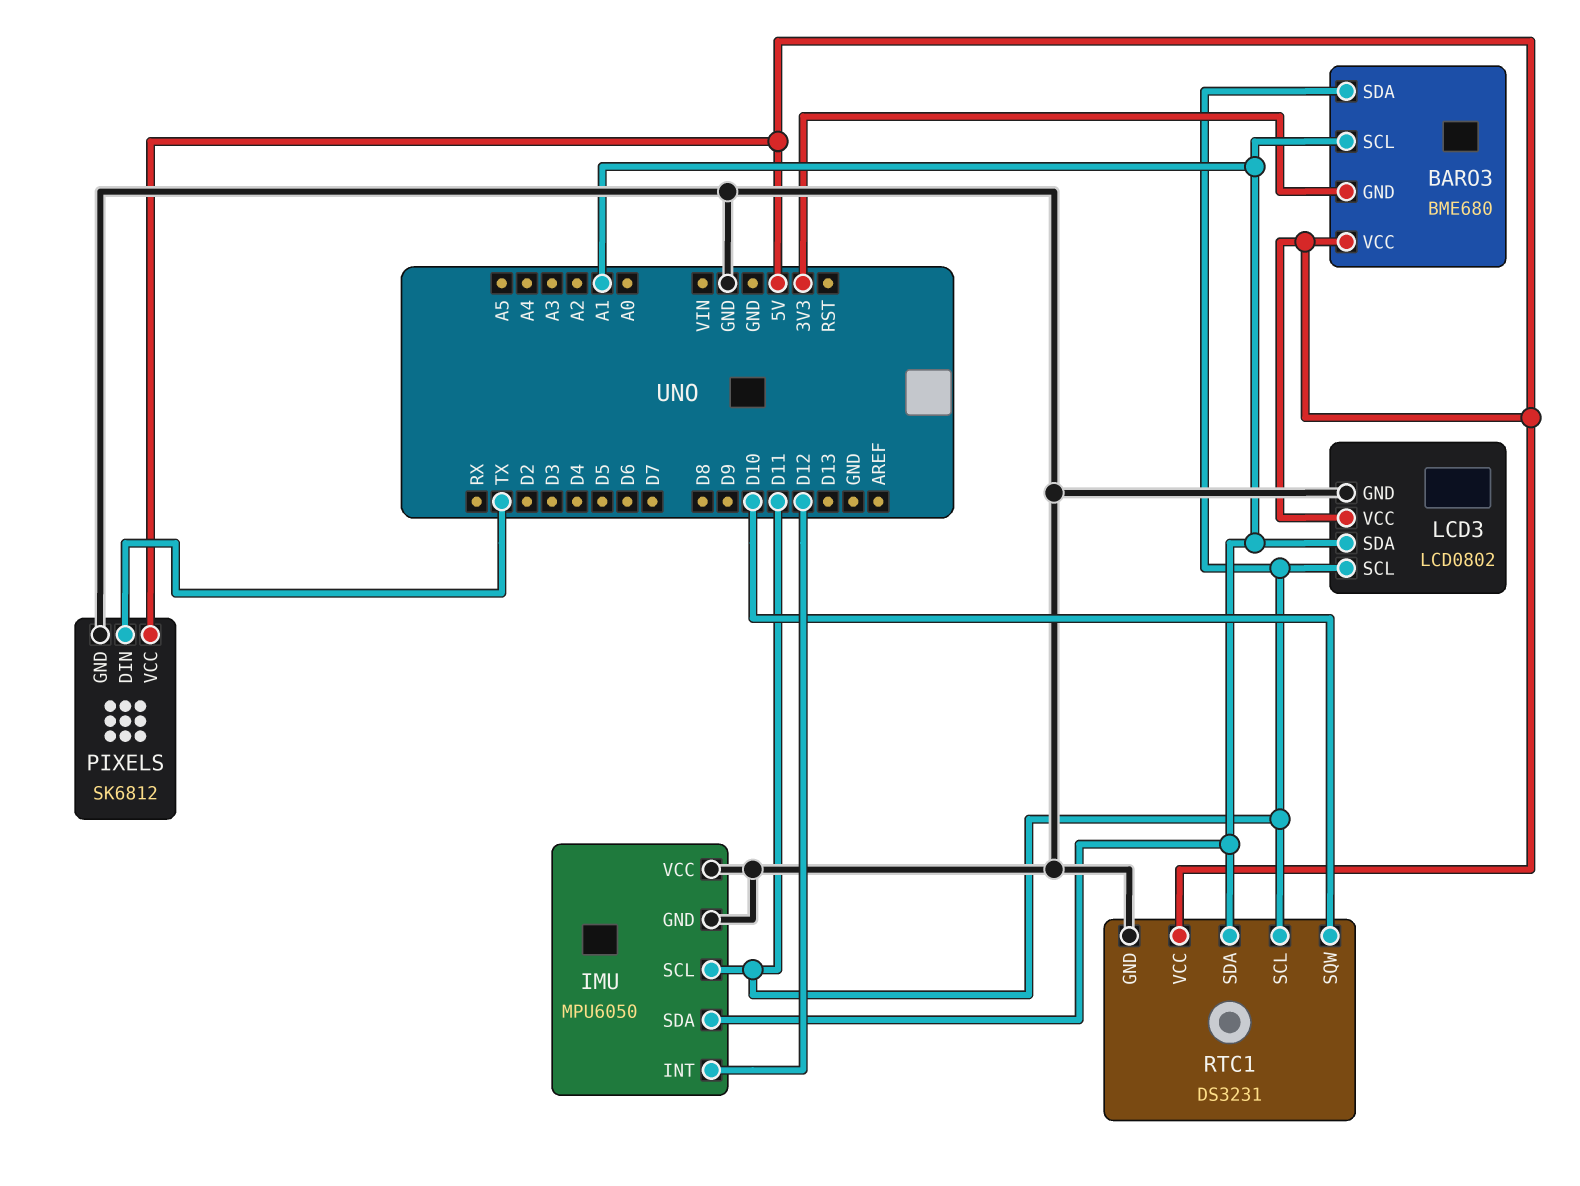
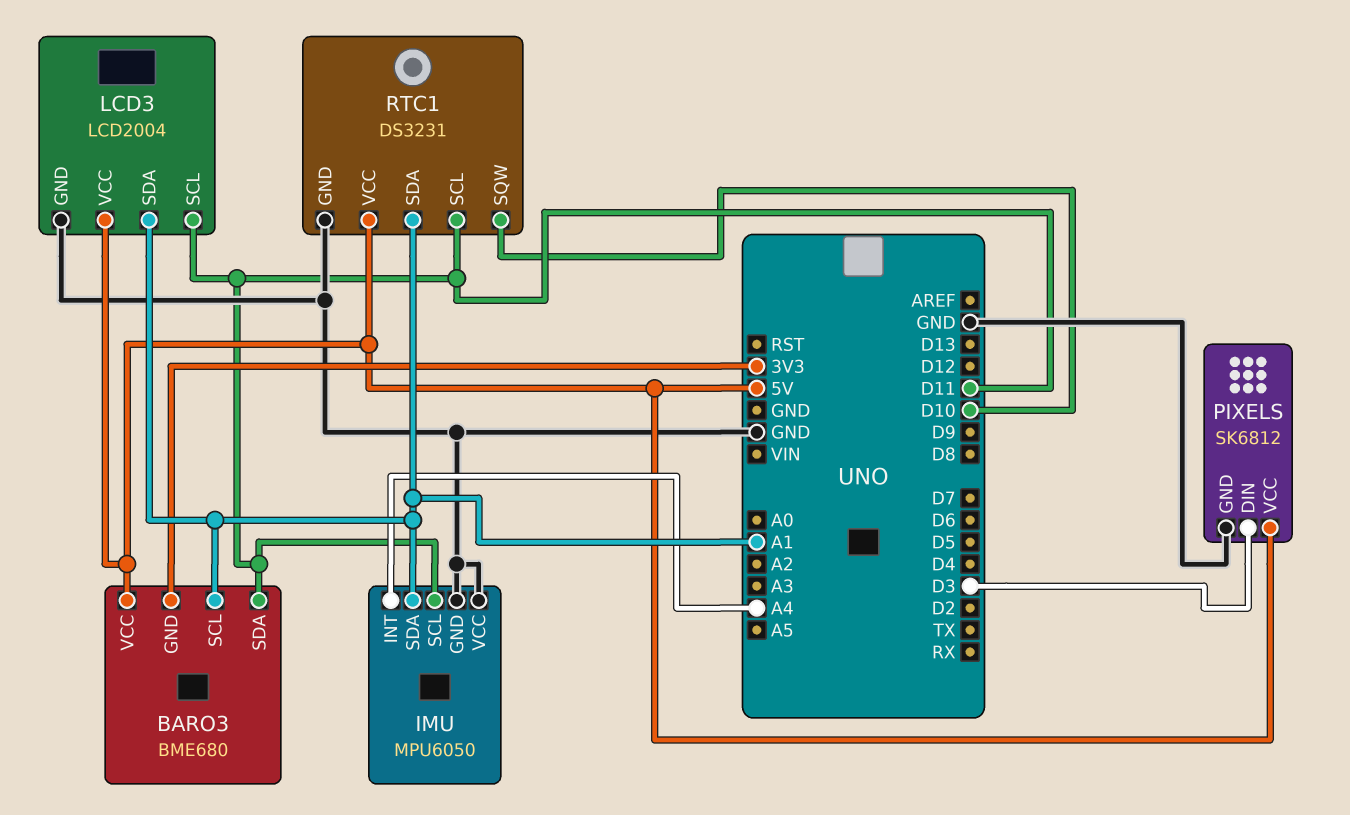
IMU pin INT: D12 -> A4
LCD3: LCD0802 -> LCD2004
PIXELS pin DIN: TX -> D3

